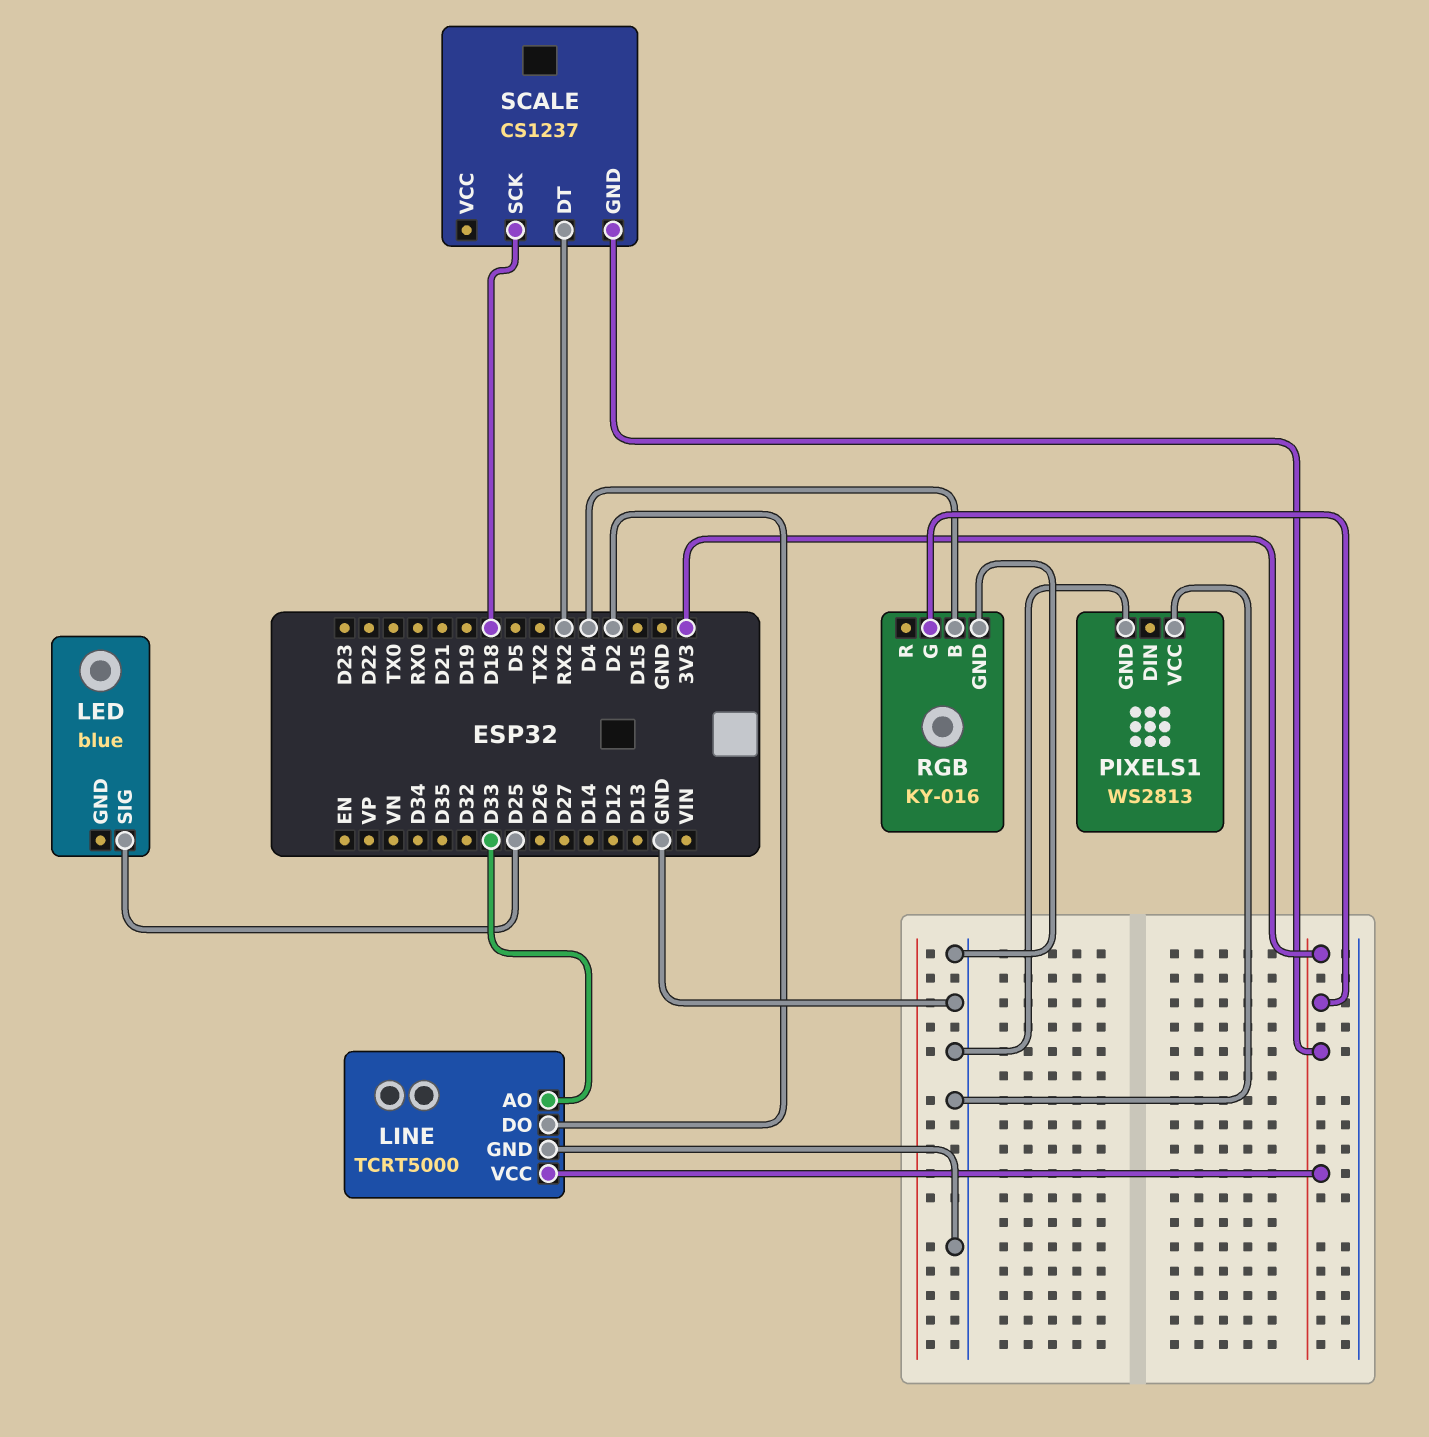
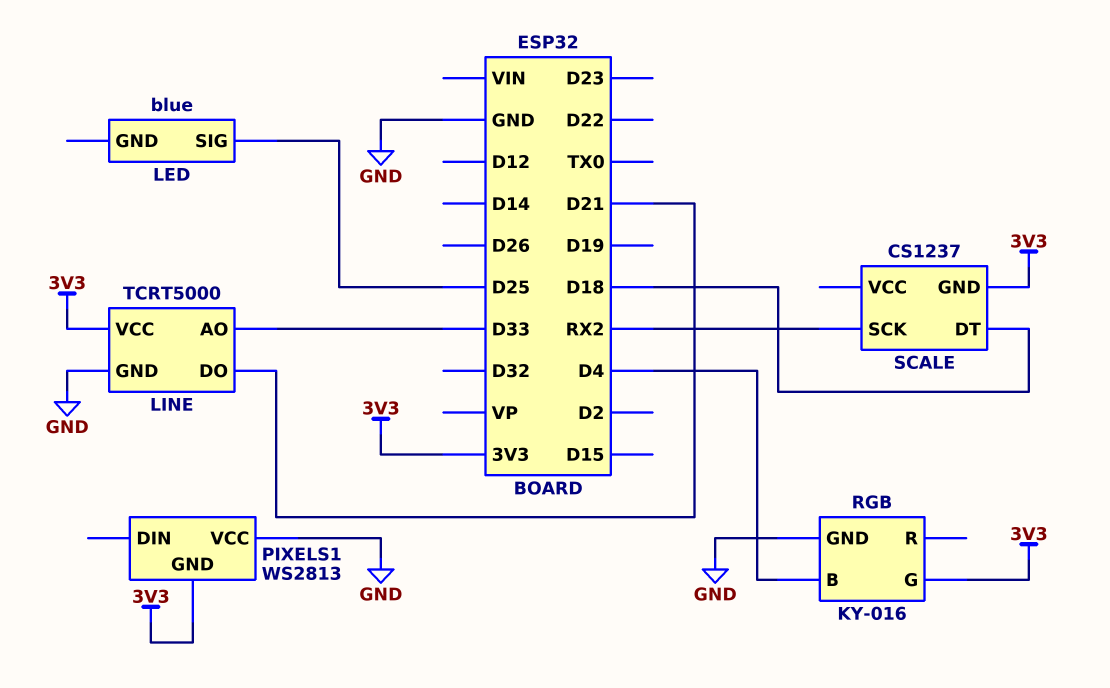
LINE pin DO: D2 -> D21
PIXELS1 pin GND: GND -> 3V3
SCALE pin DT: RX2 -> D18
SCALE pin SCK: D18 -> RX2

